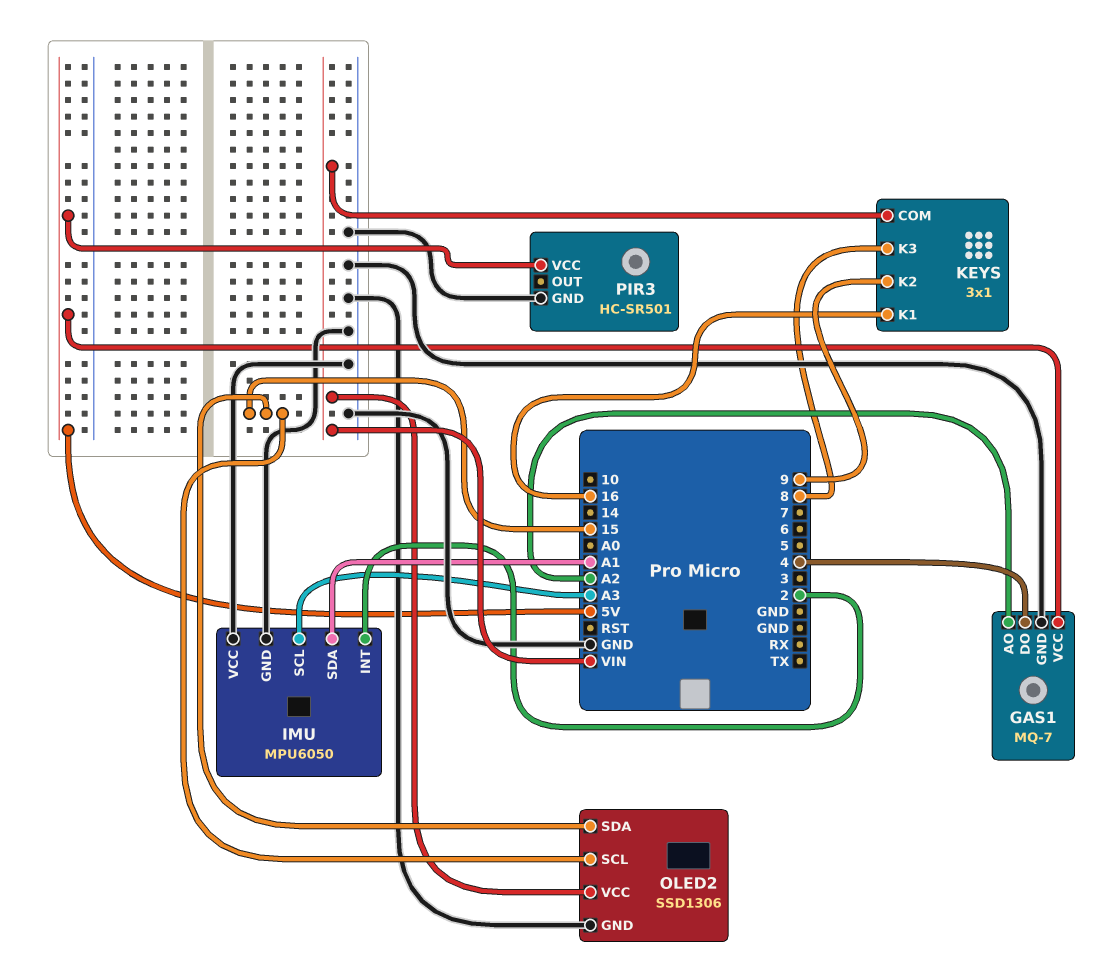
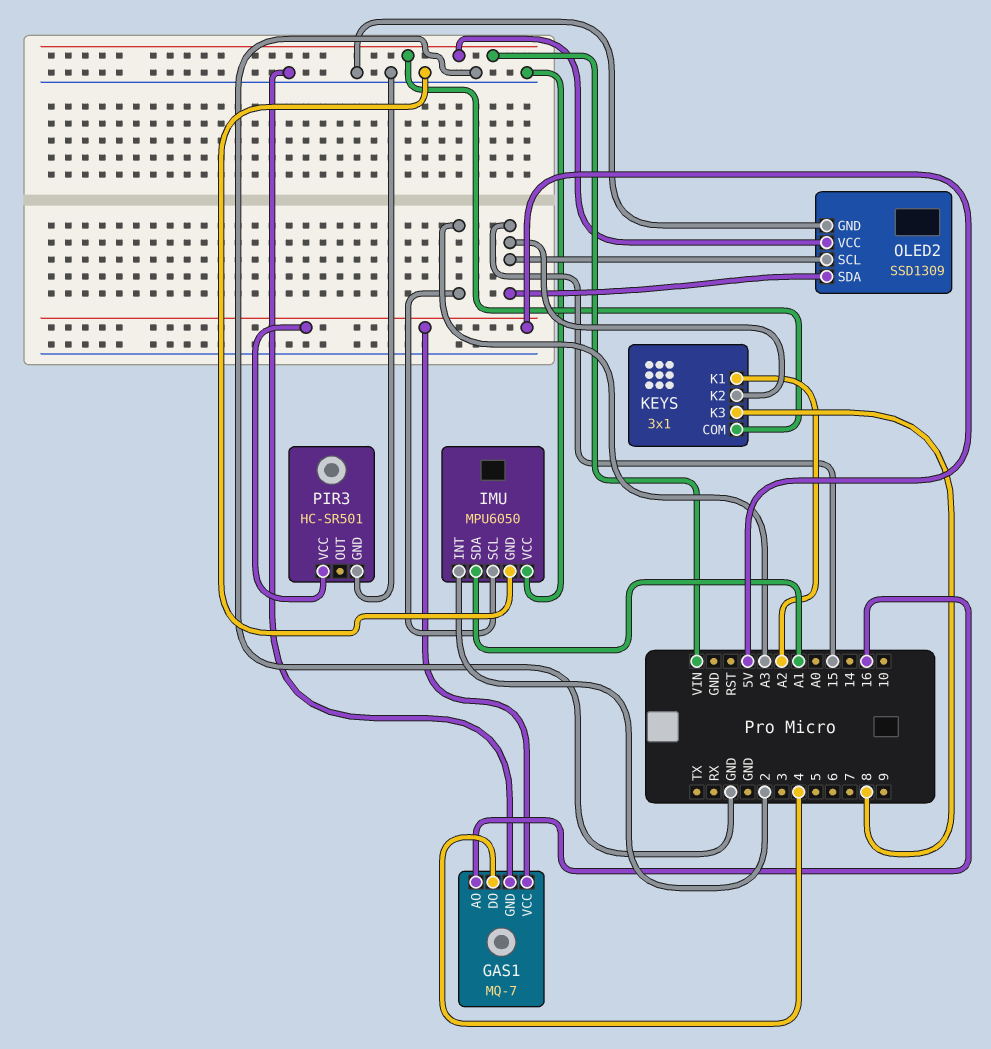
GAS1 pin AO: A2 -> 16
KEYS pin K1: 16 -> A2
KEYS pin K2: 9 -> 15
OLED2: SSD1306 -> SSD1309

